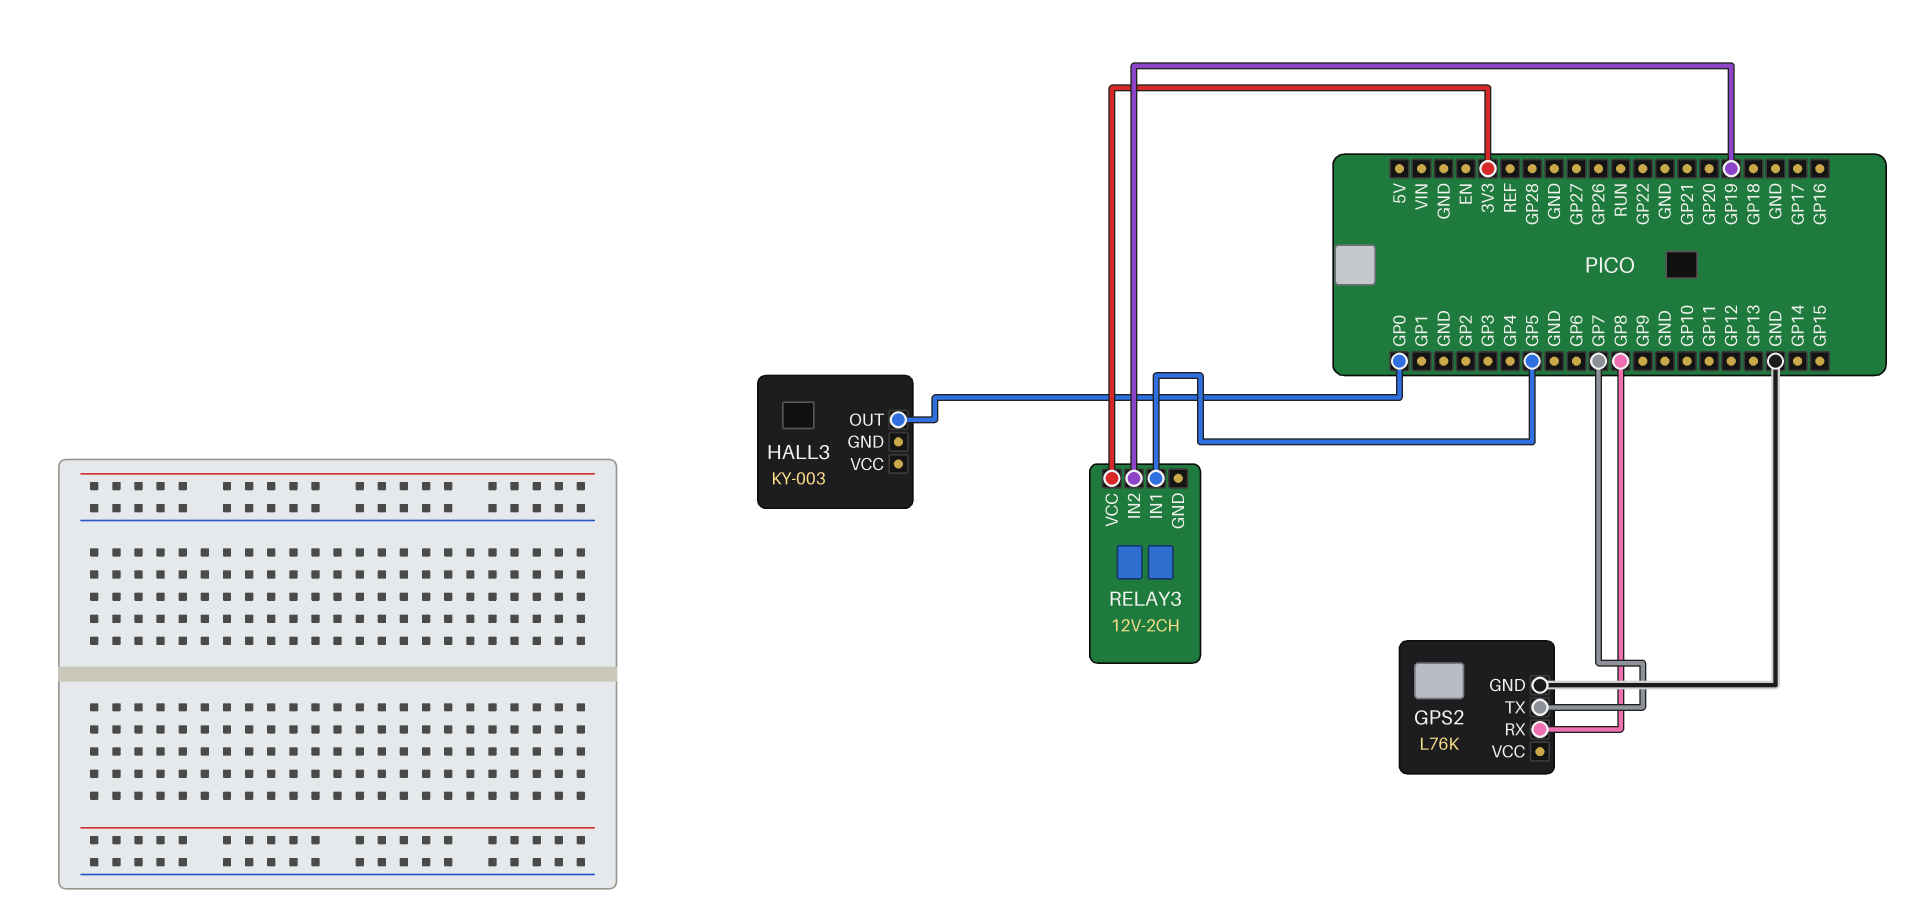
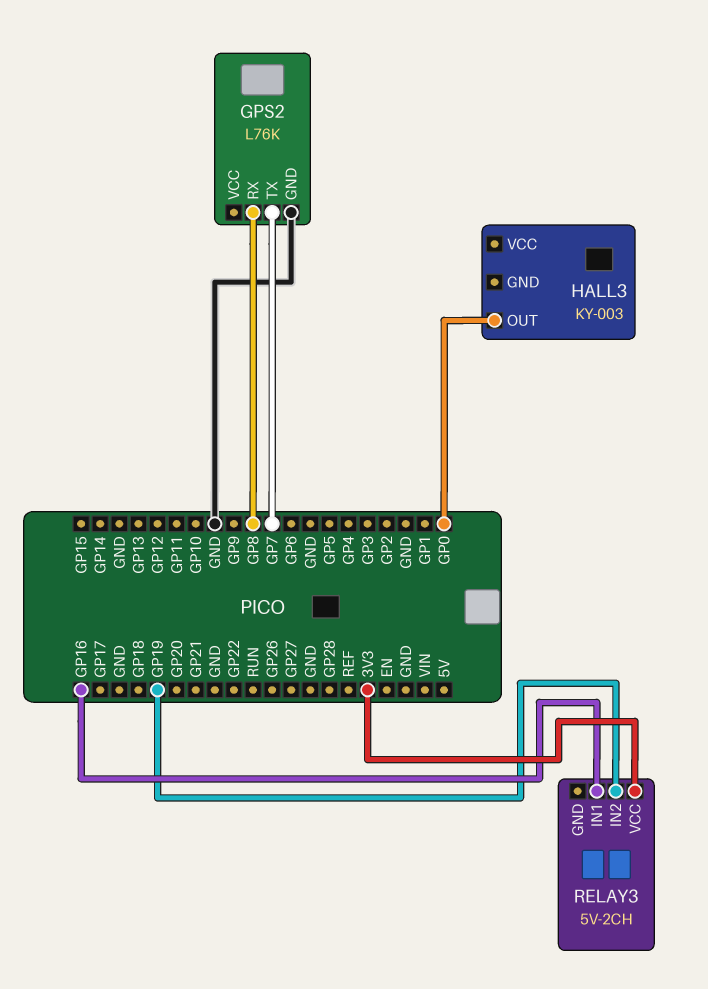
RELAY3: 12V-2CH -> 5V-2CH
RELAY3 pin IN1: GP5 -> GP16

